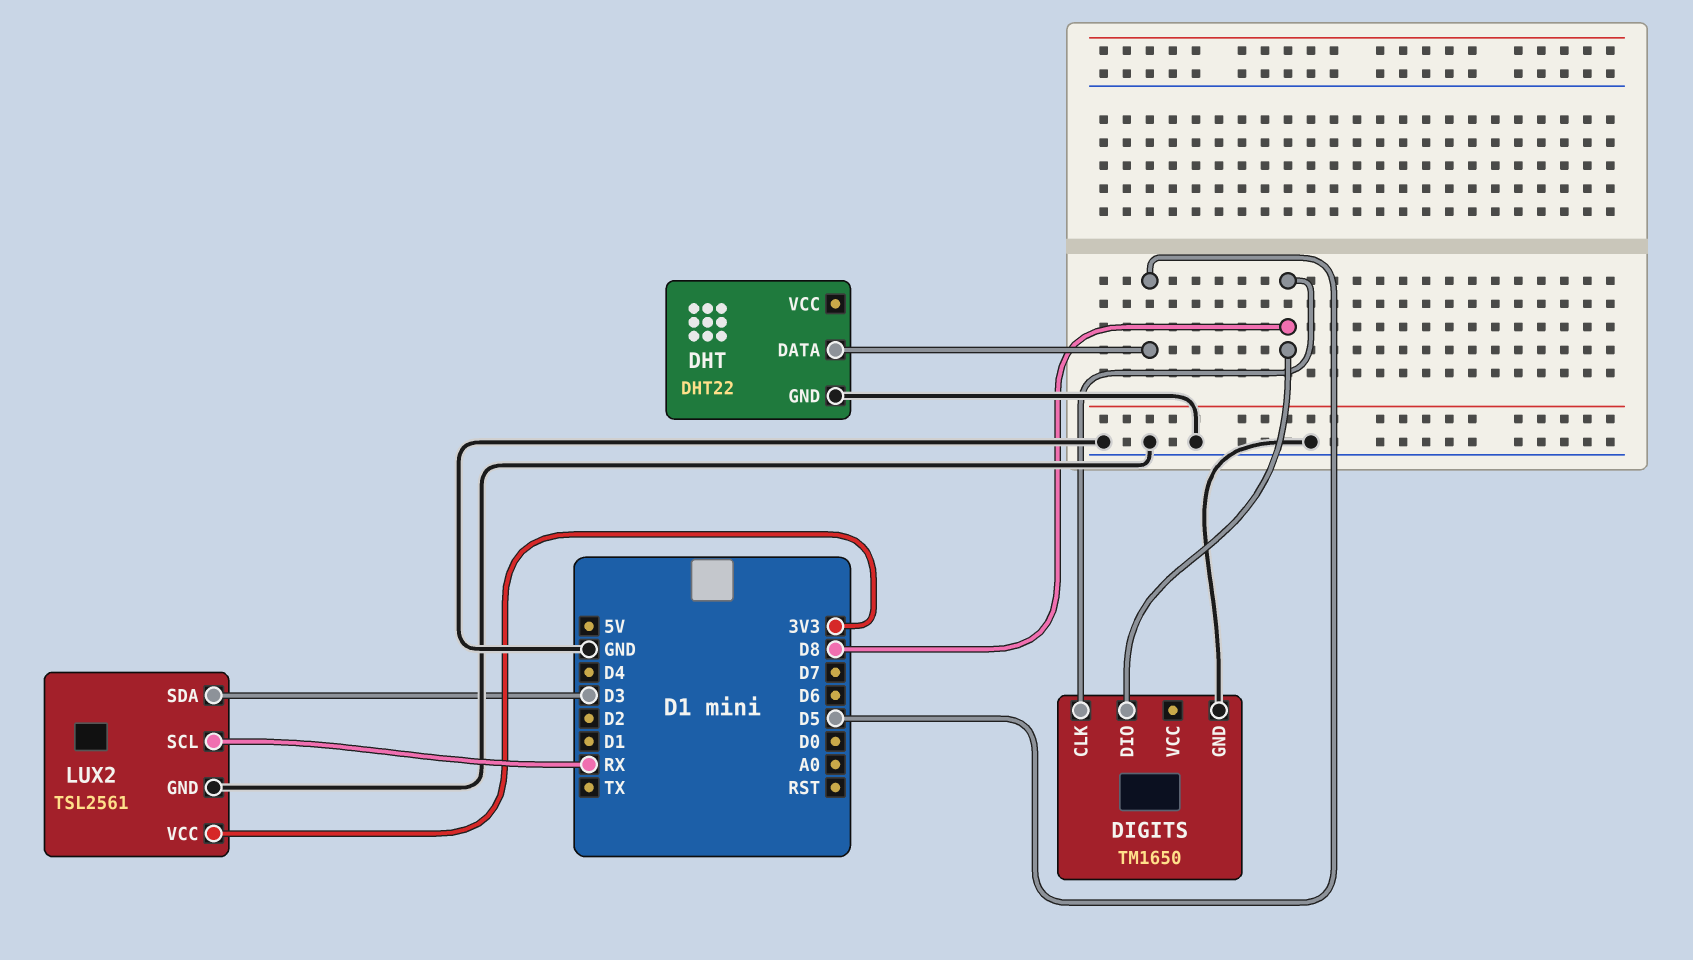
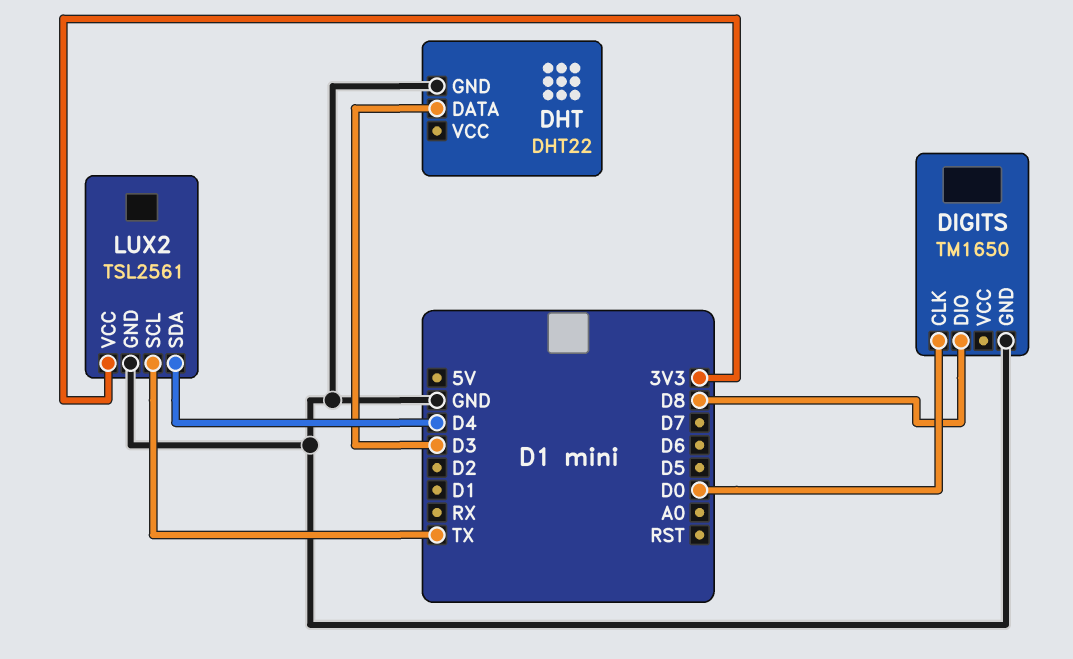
DHT pin DATA: D5 -> D3
DIGITS pin CLK: D8 -> D0
LUX2 pin SCL: RX -> TX
LUX2 pin SDA: D3 -> D4

